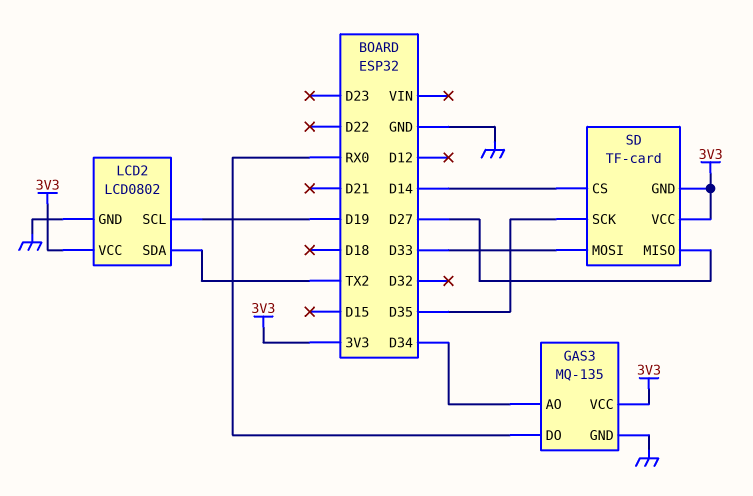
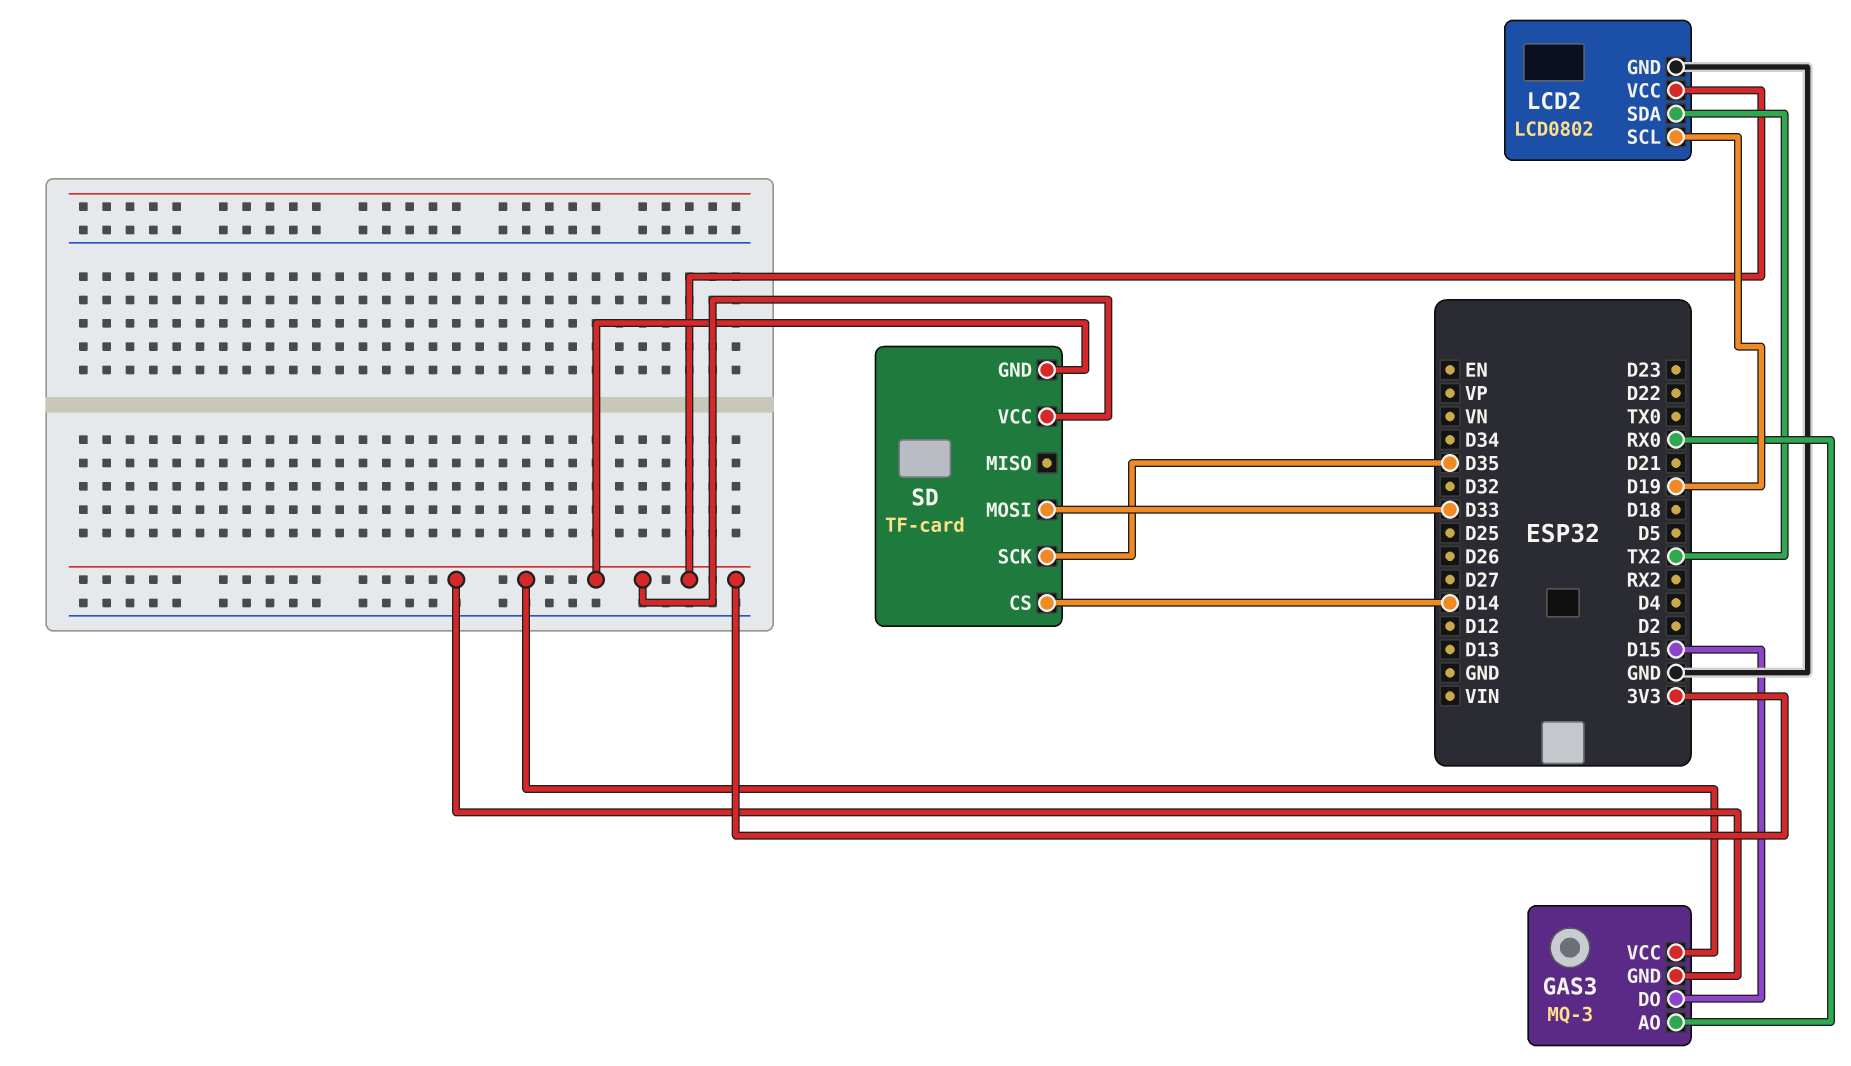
GAS3: MQ-135 -> MQ-3
GAS3 pin AO: D34 -> RX0
GAS3 pin DO: RX0 -> D15
GAS3 pin GND: GND -> 3V3
SD pin MISO: D27 -> none

